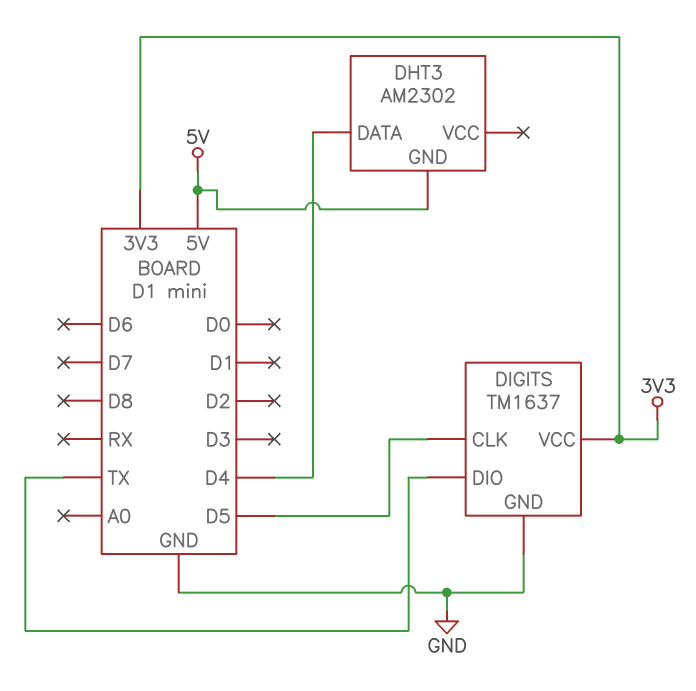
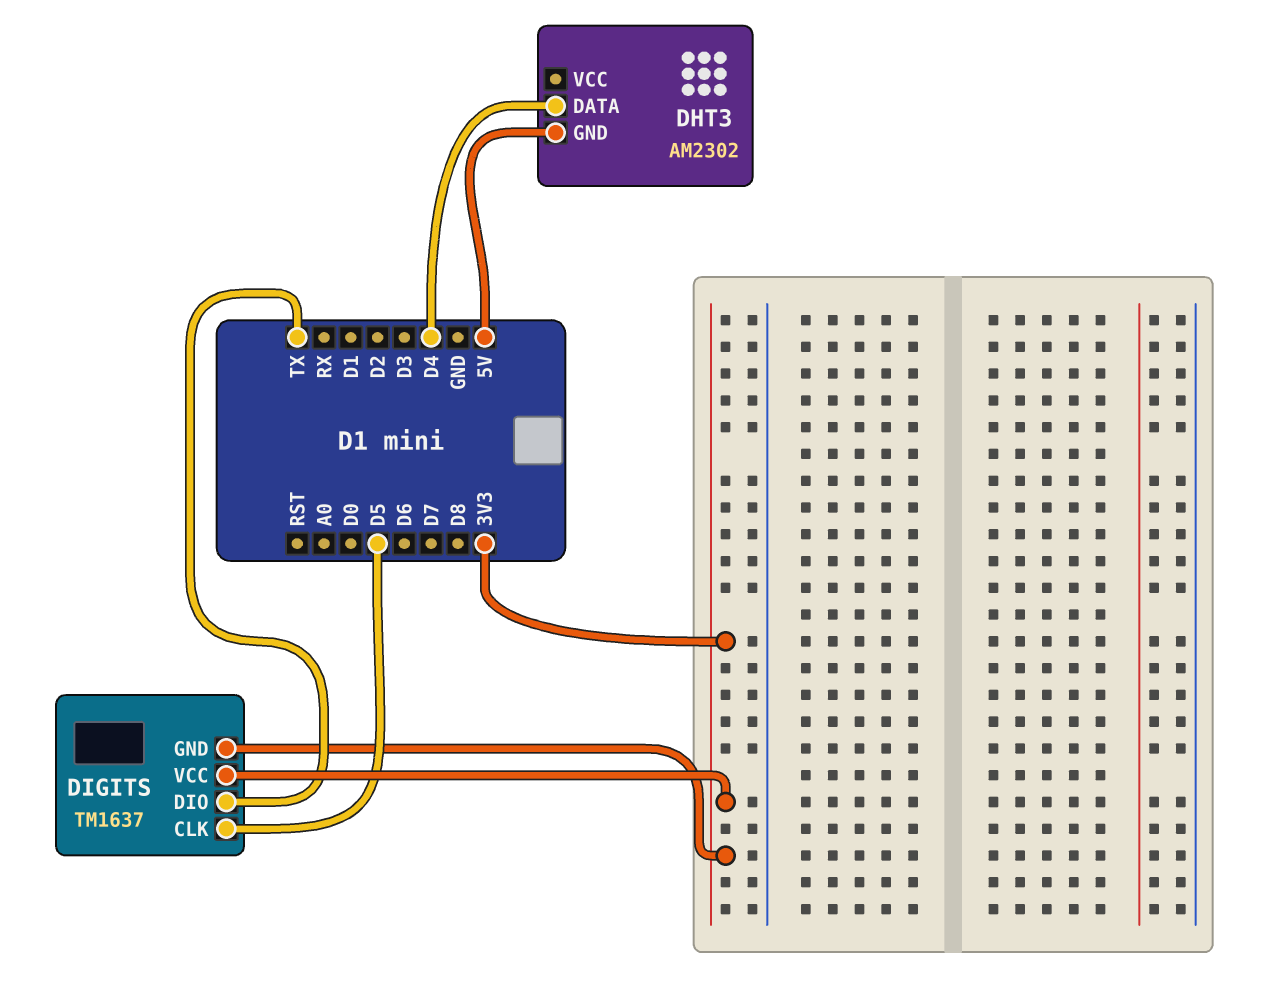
DIGITS pin GND: GND -> 3V3

